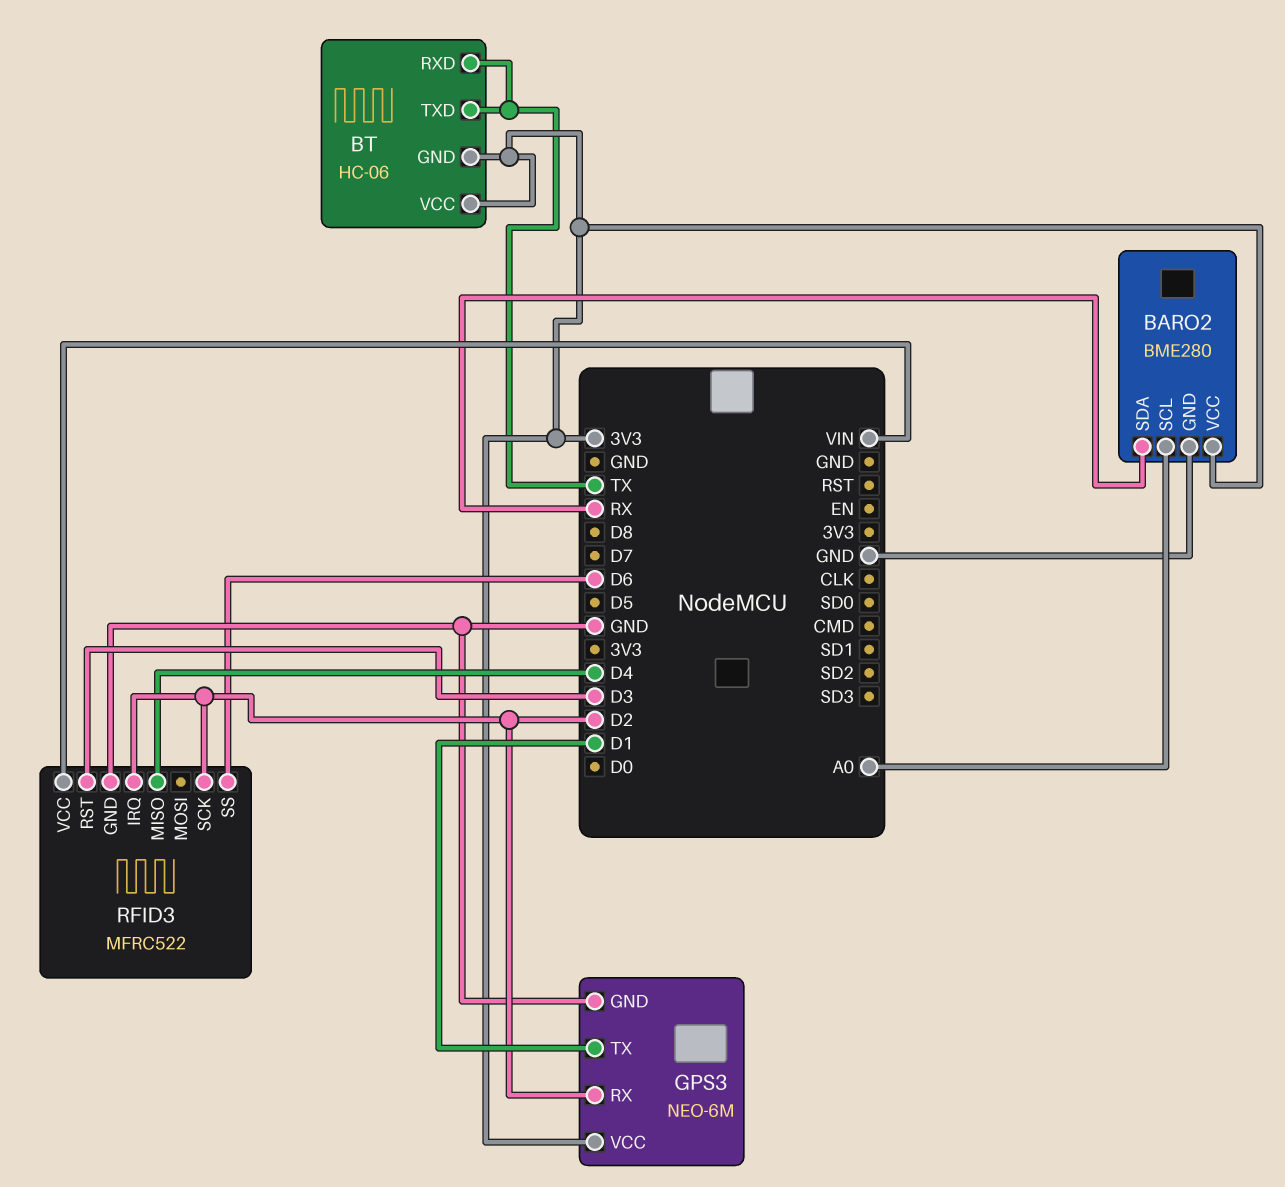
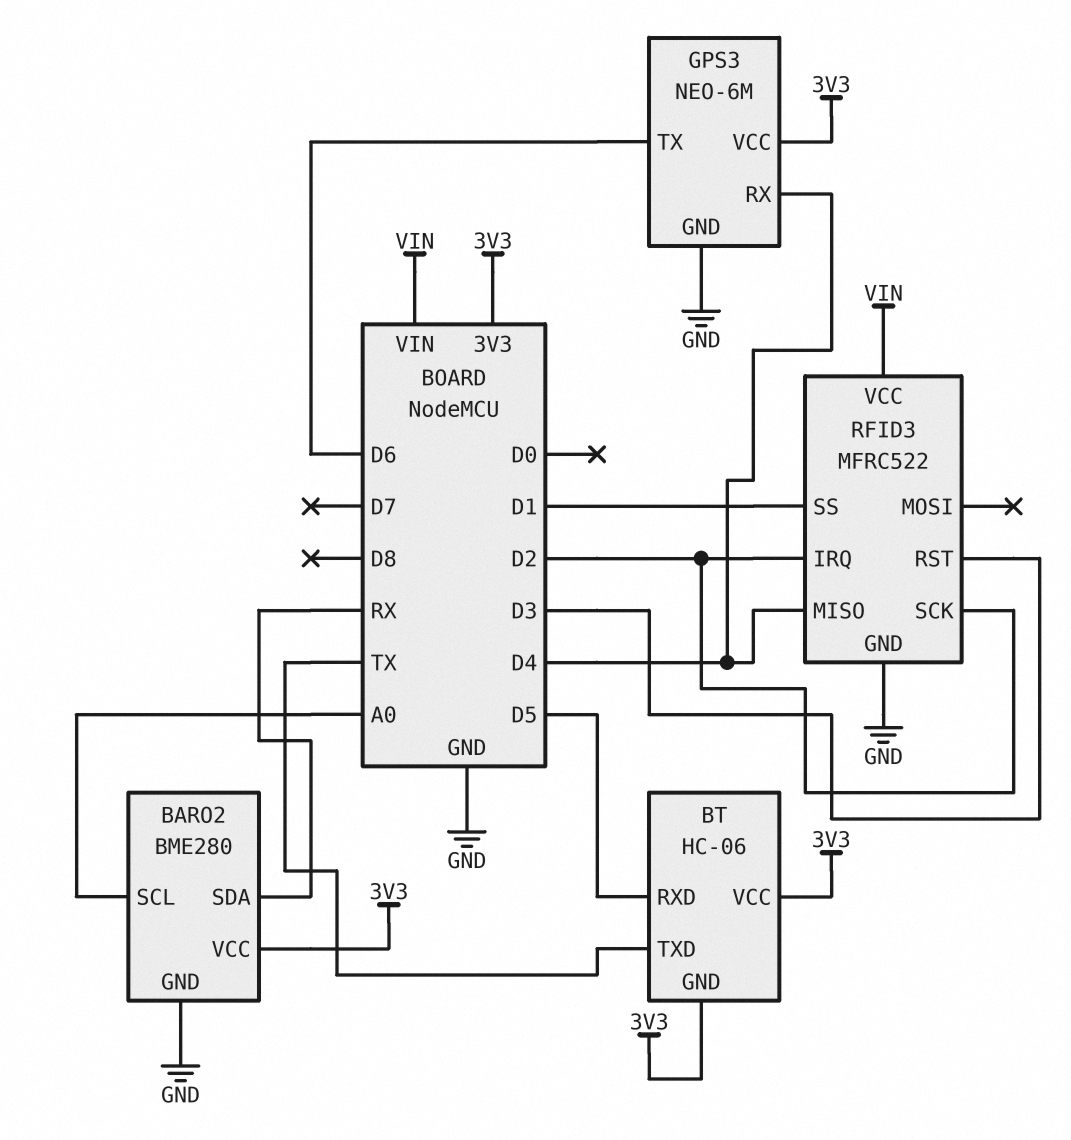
BT pin RXD: TX -> D5
GPS3 pin RX: D2 -> D4
GPS3 pin TX: D1 -> D6
RFID3 pin SS: D6 -> D1

